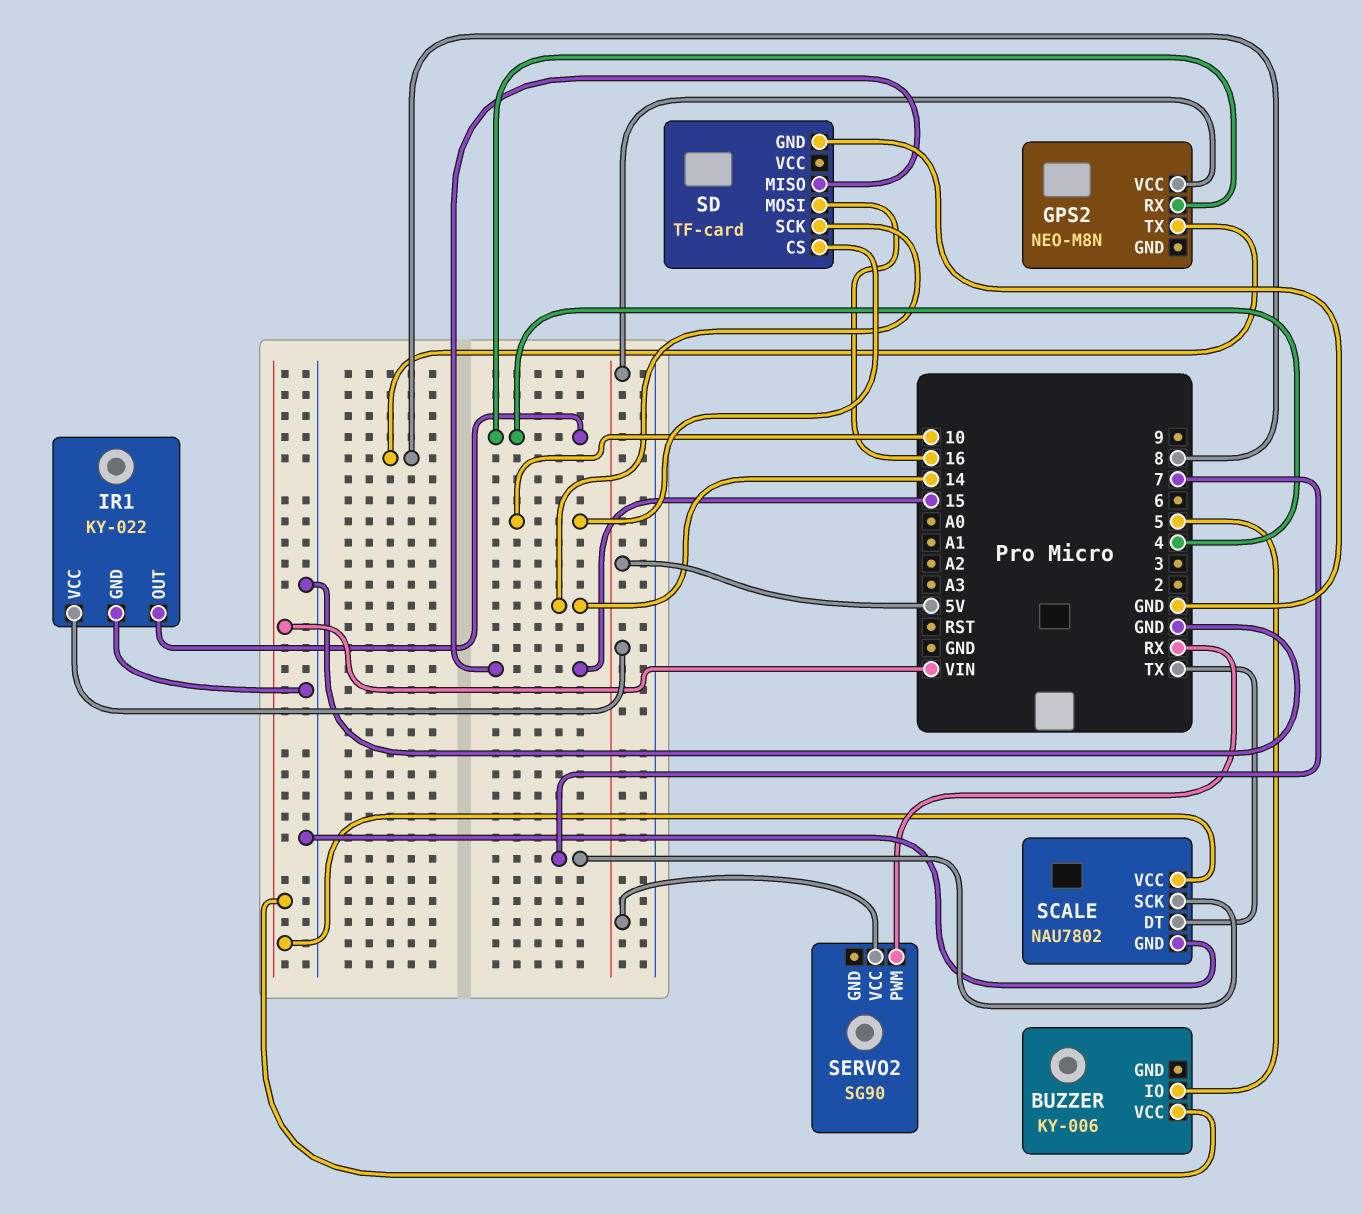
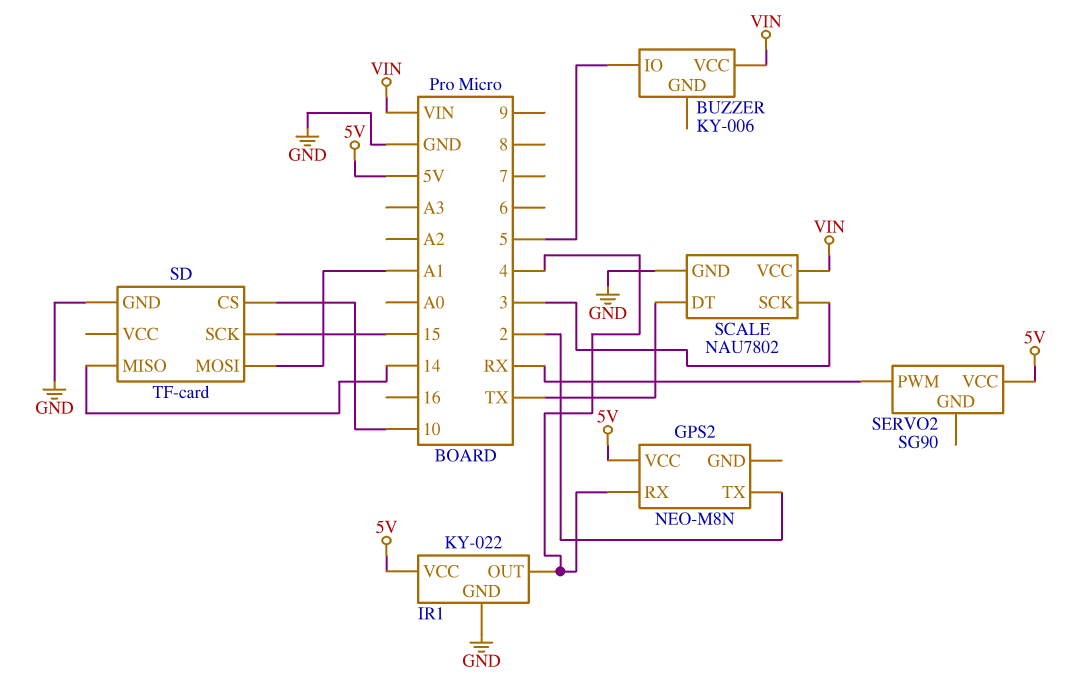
GPS2 pin TX: 8 -> 2
SCALE pin SCK: 7 -> 3
SD pin MISO: 15 -> 14
SD pin MOSI: 16 -> A1
SD pin SCK: 14 -> 15

